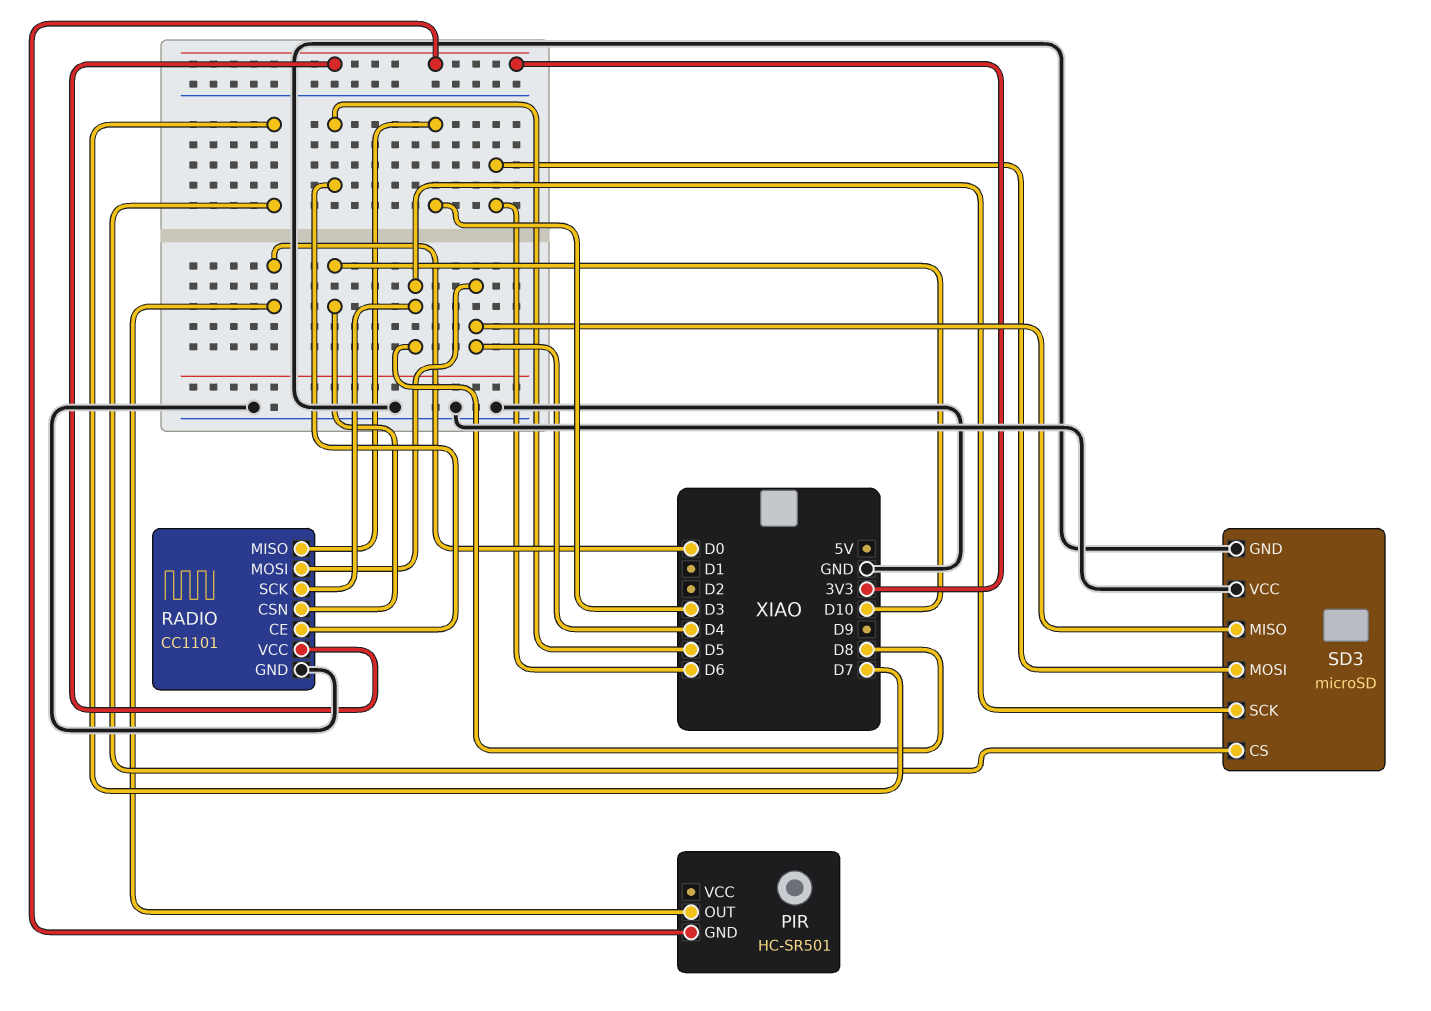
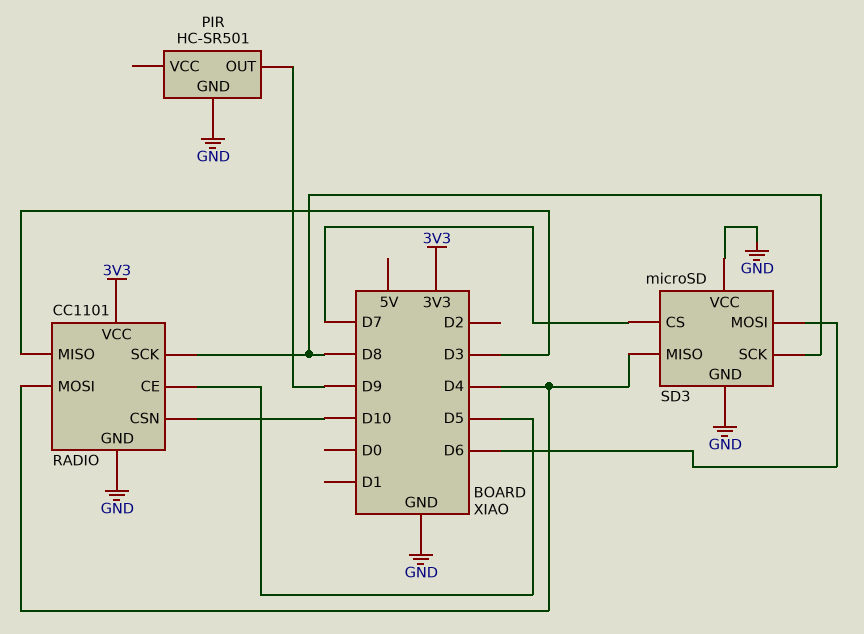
PIR pin GND: 3V3 -> GND
PIR pin OUT: D0 -> D9

